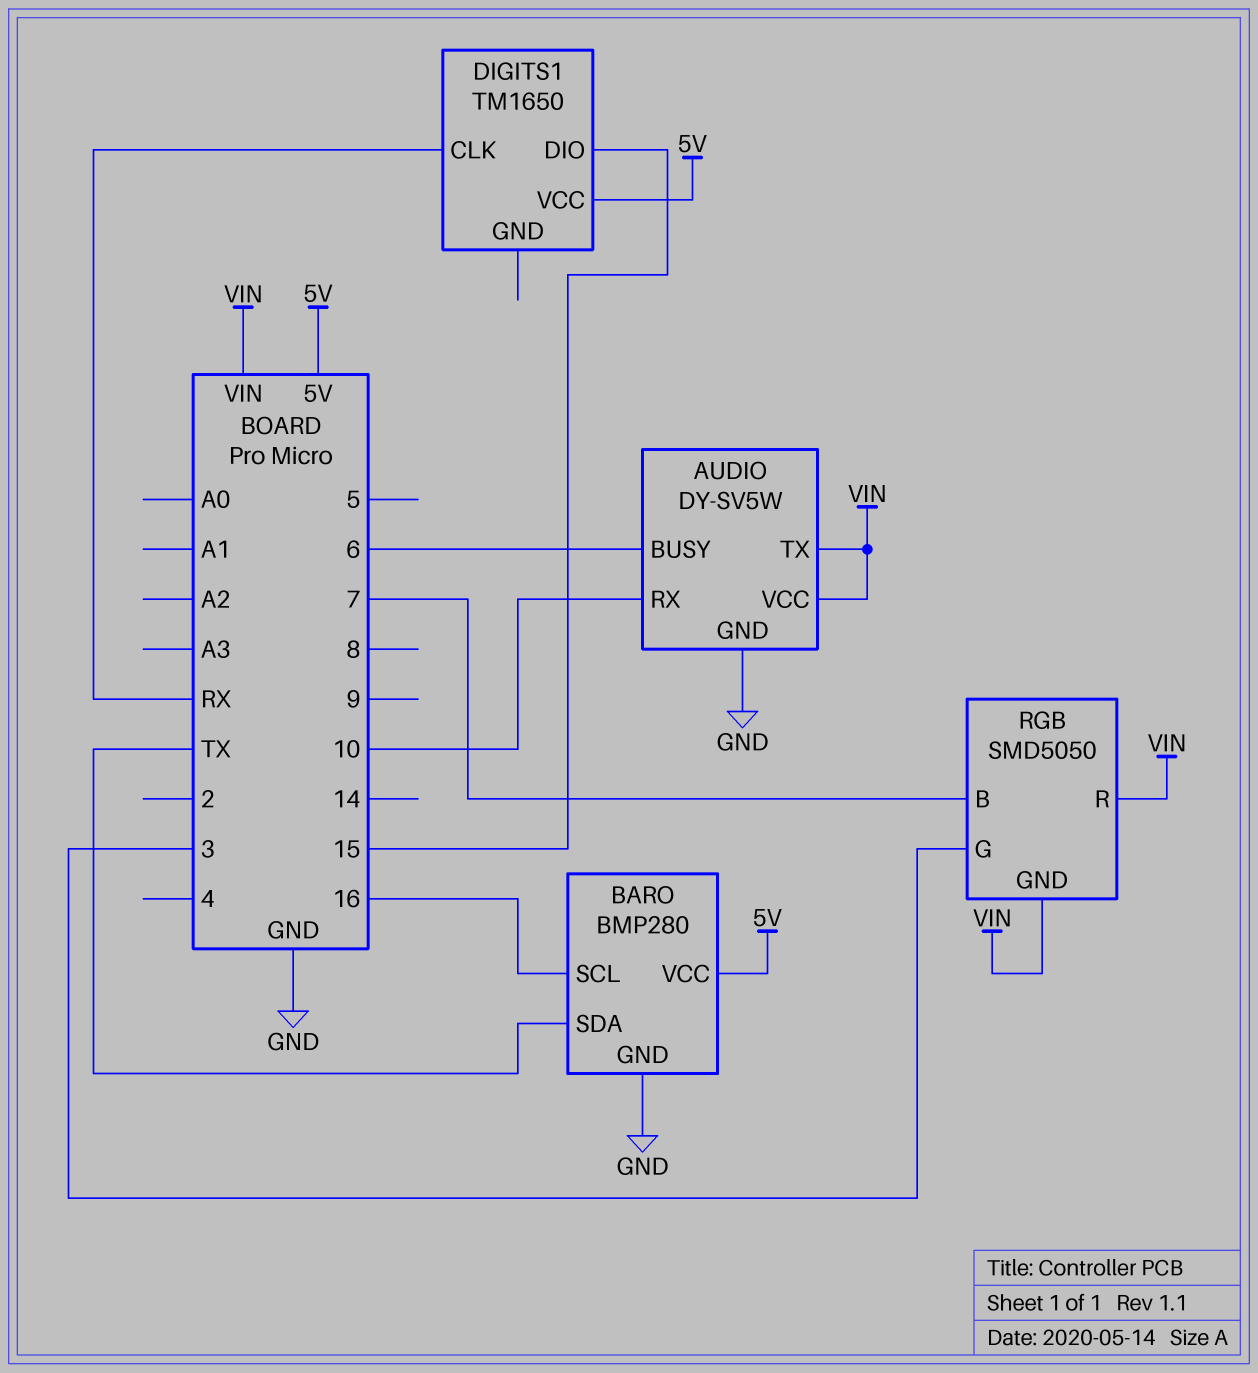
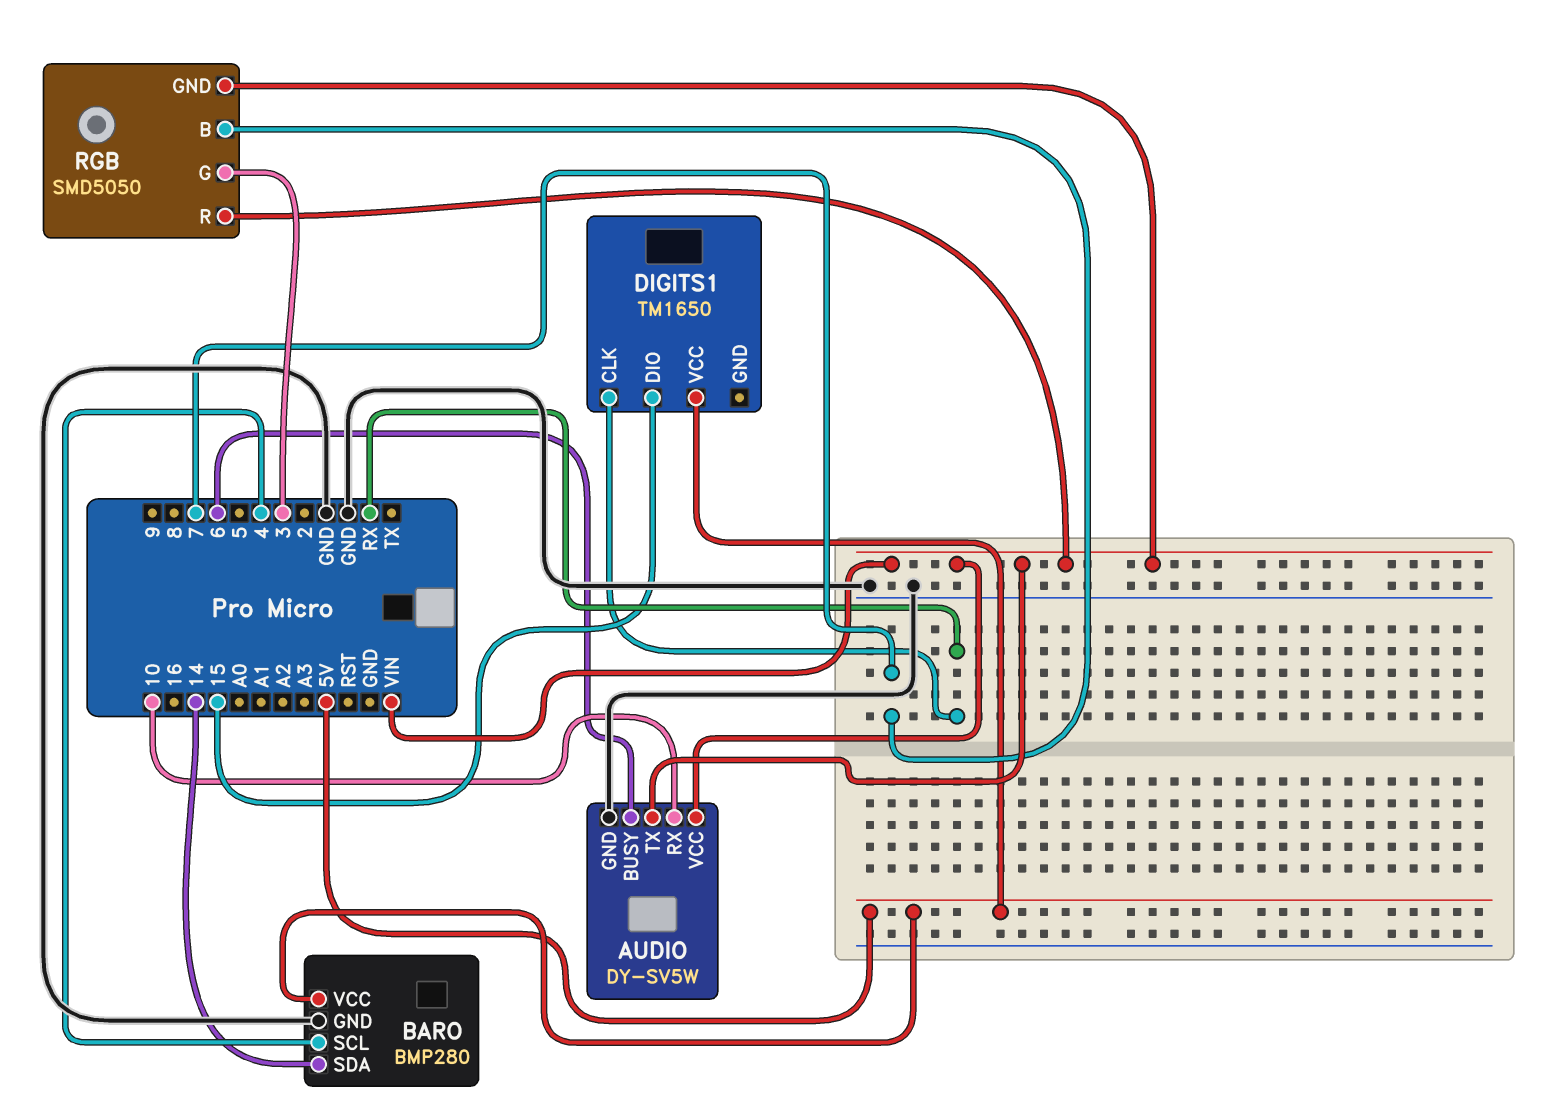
BARO pin SCL: 16 -> 4
BARO pin SDA: TX -> 14

